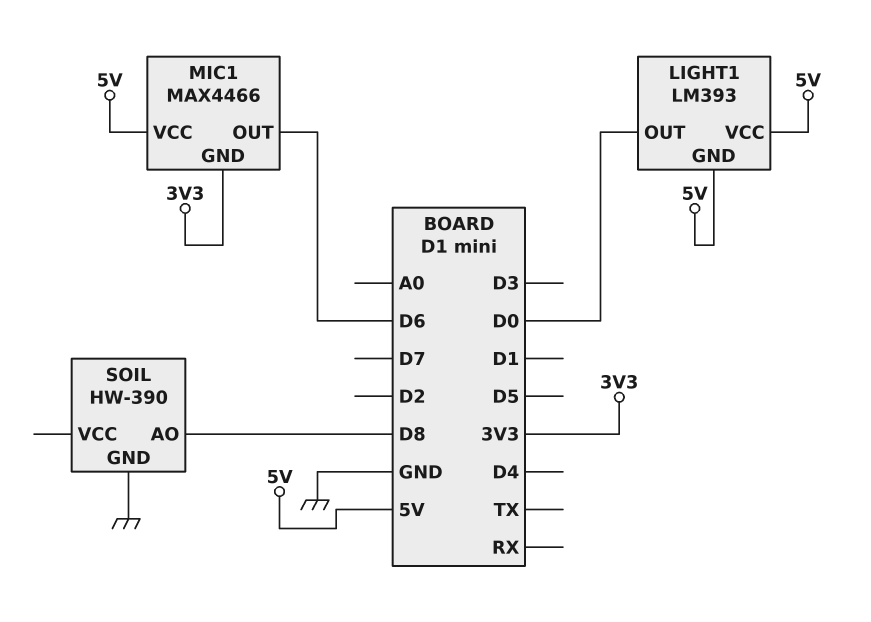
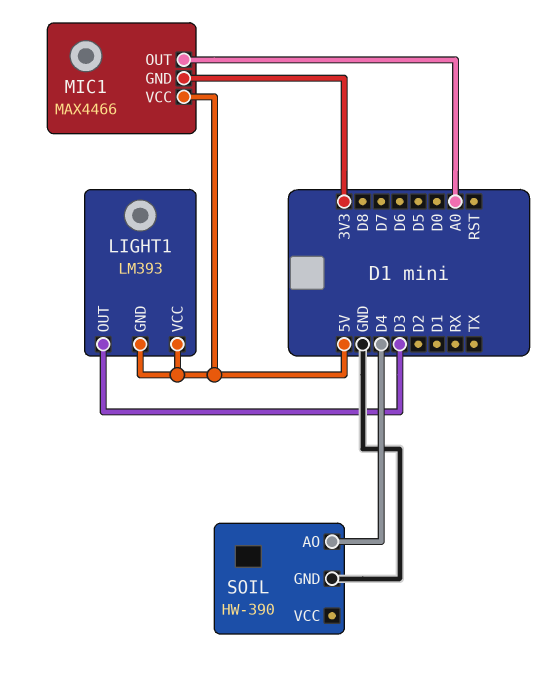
LIGHT1 pin OUT: D0 -> D3
MIC1 pin OUT: D6 -> A0
SOIL pin AO: D8 -> D4

